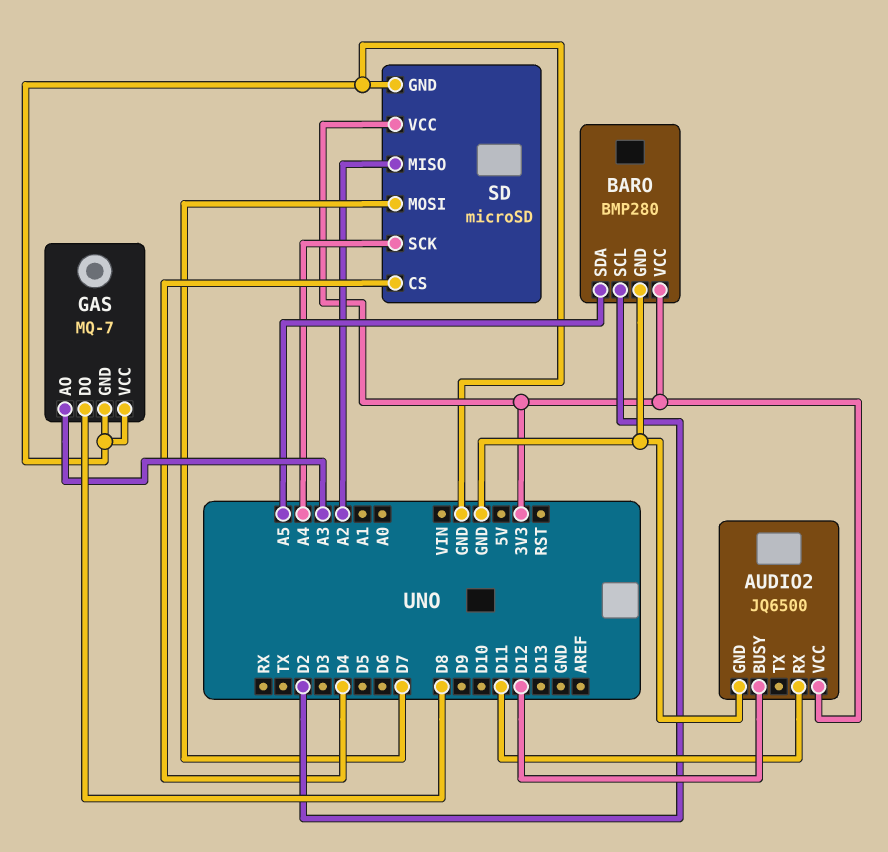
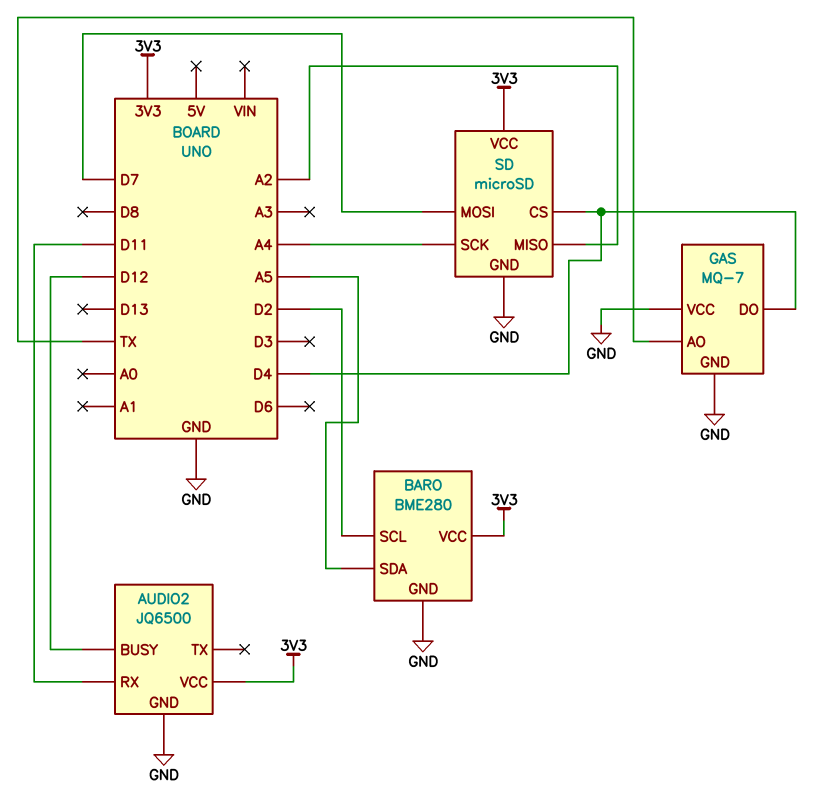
BARO: BMP280 -> BME280
GAS pin AO: A3 -> TX
GAS pin DO: D8 -> D4

